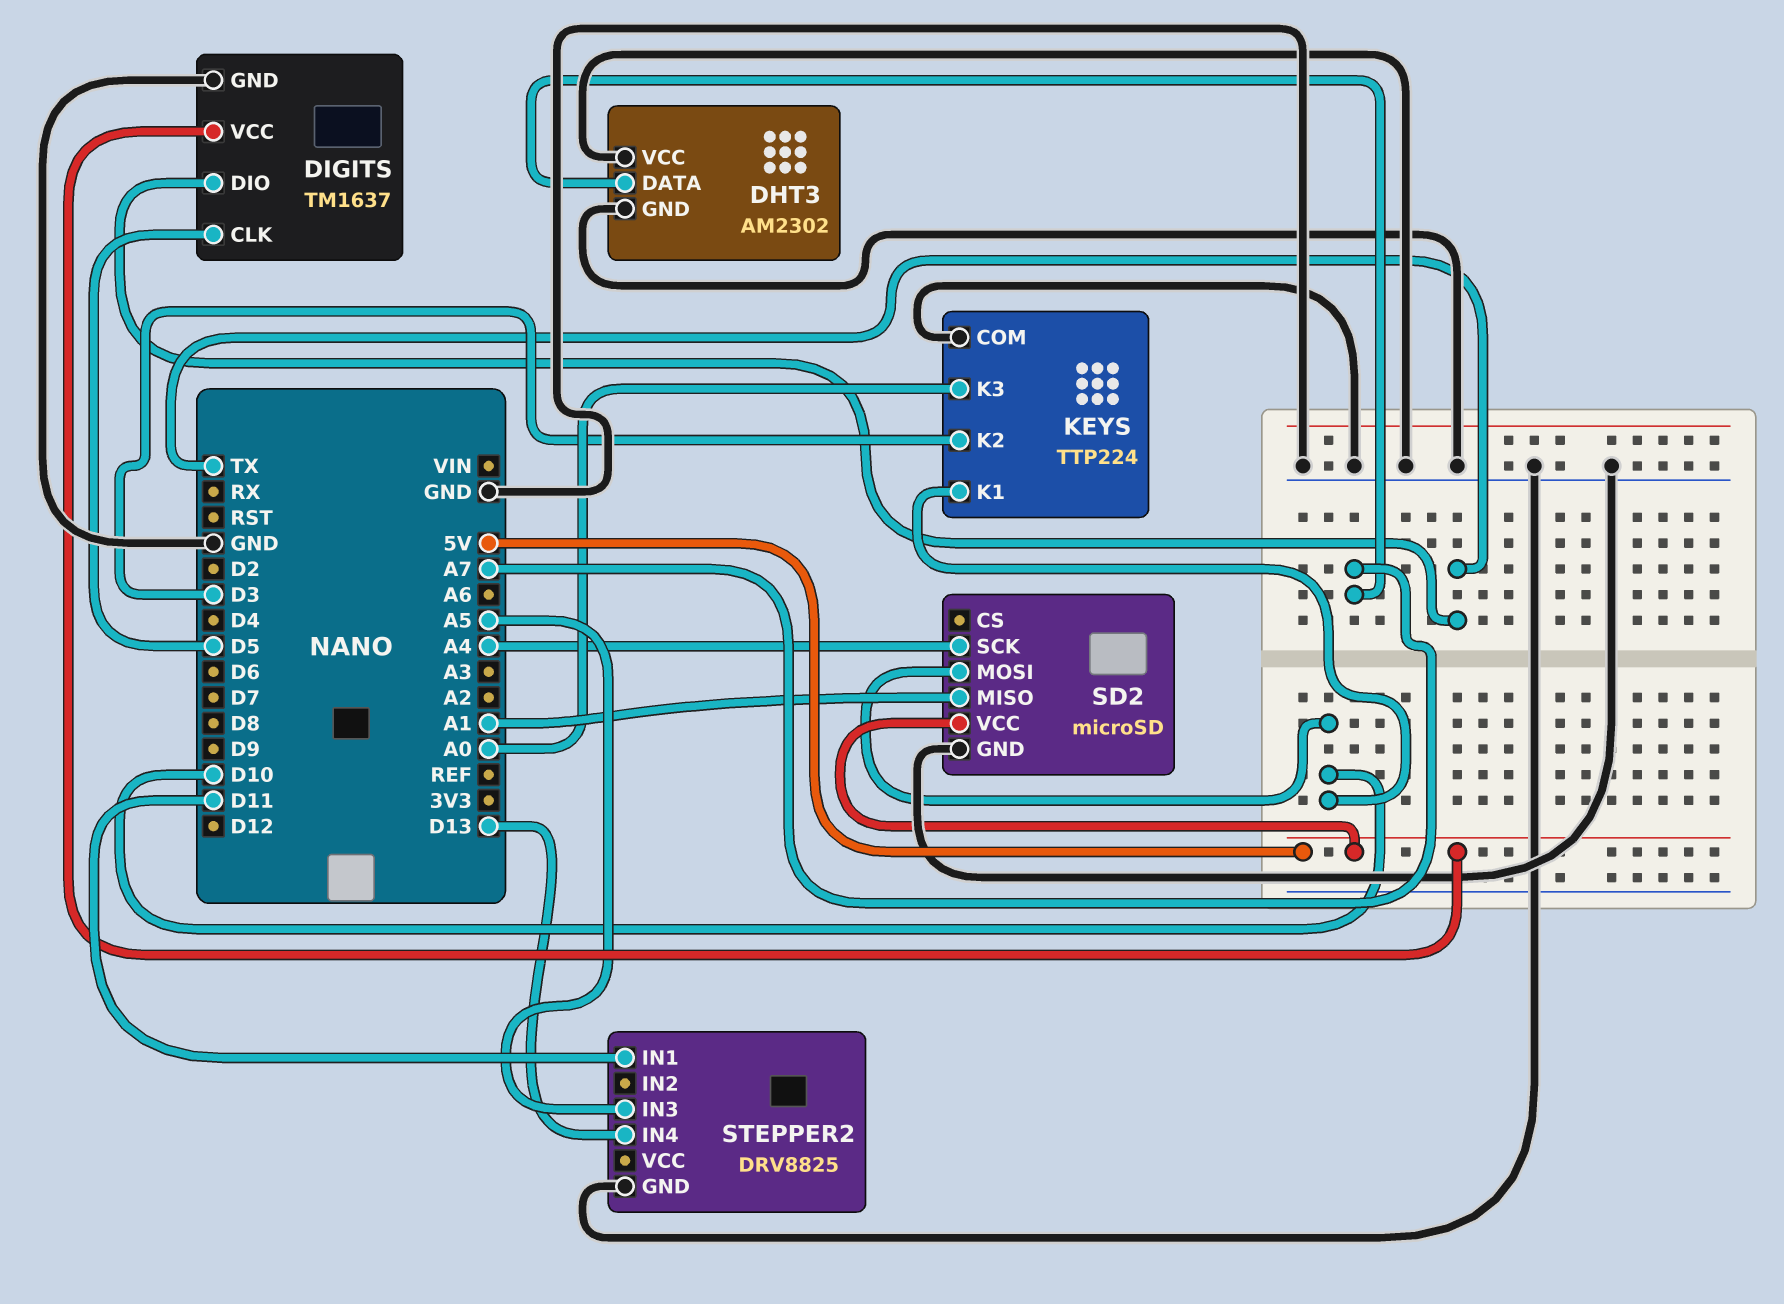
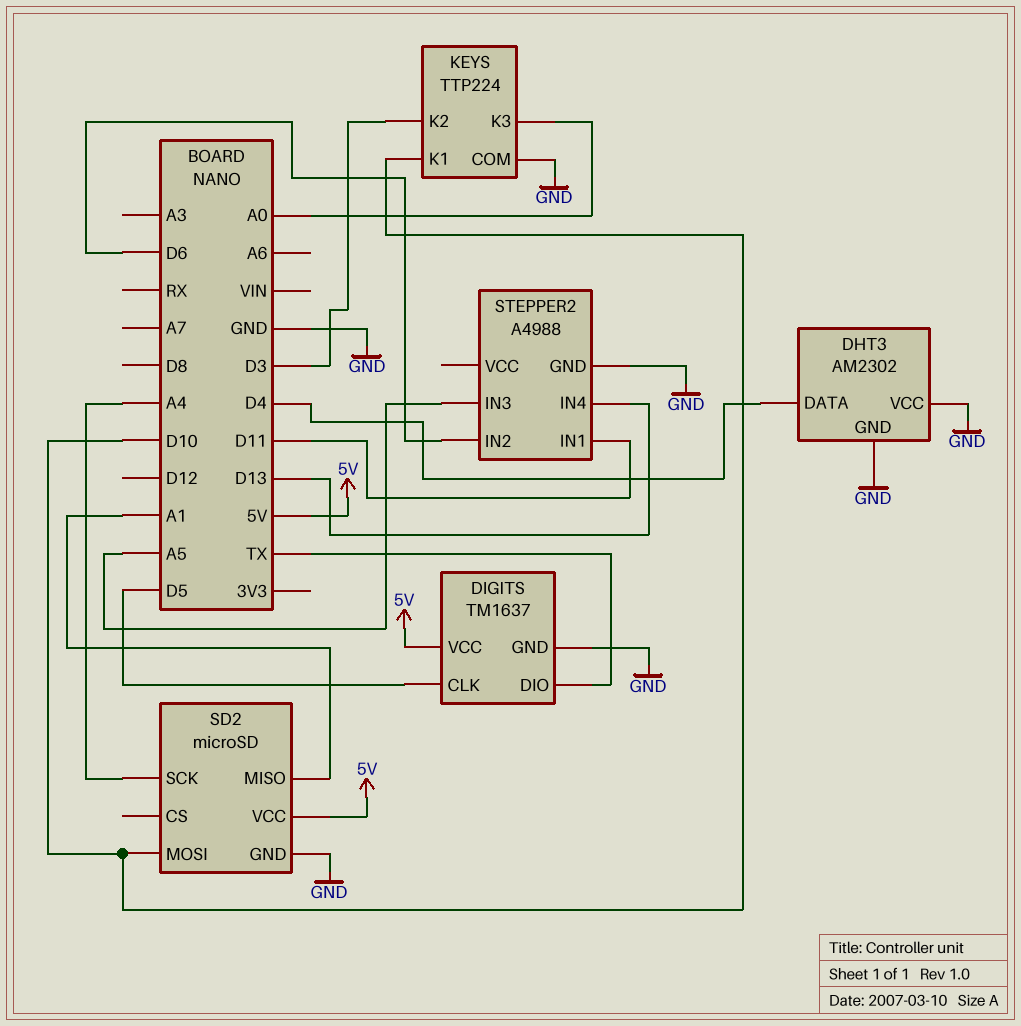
DHT3 pin DATA: A7 -> D4
STEPPER2: DRV8825 -> A4988
STEPPER2 pin IN2: none -> D6

